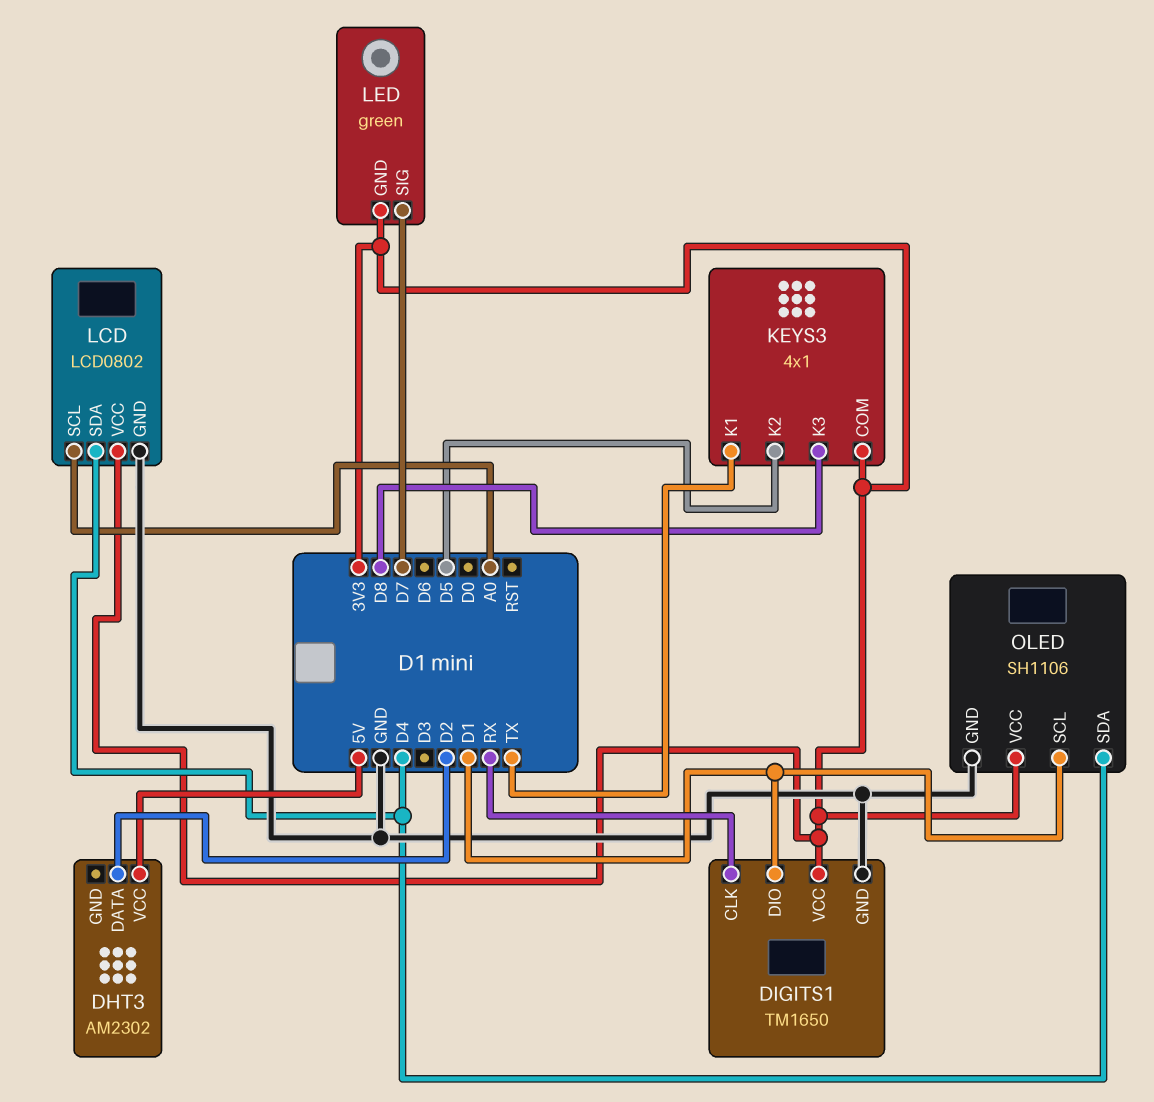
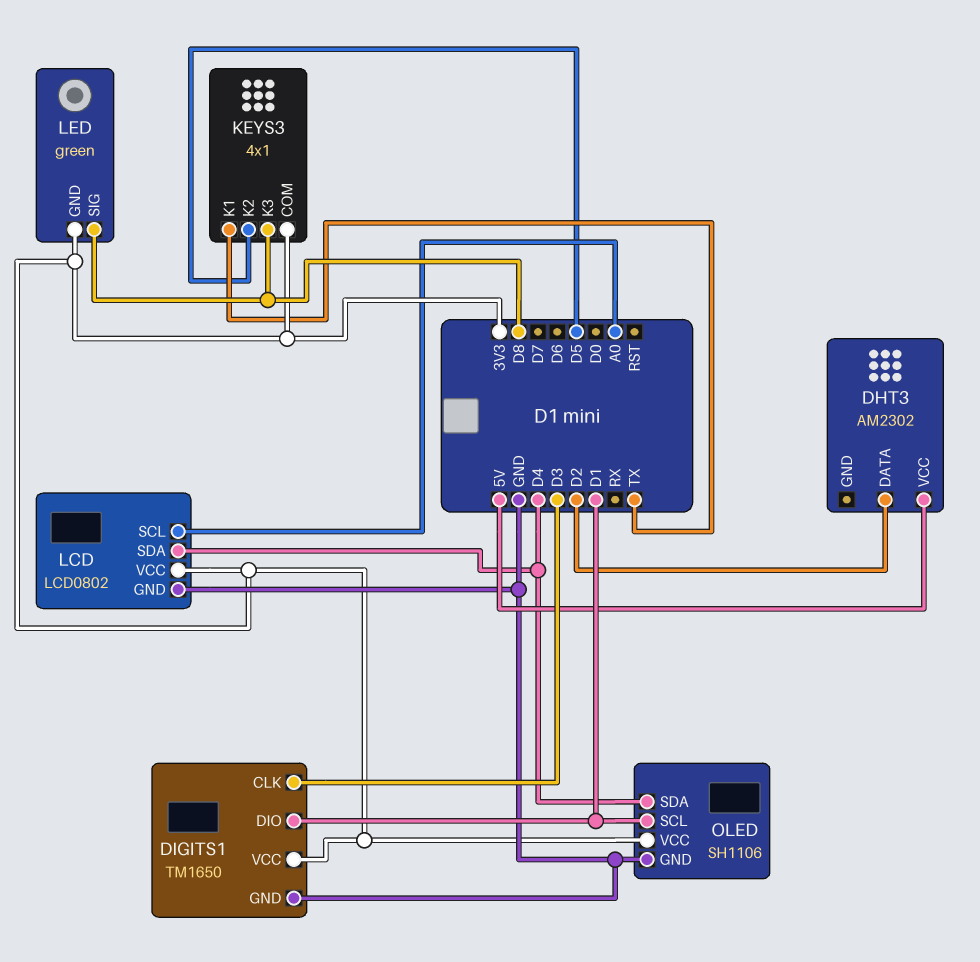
DIGITS1 pin CLK: RX -> D3
LED pin SIG: D7 -> D8

